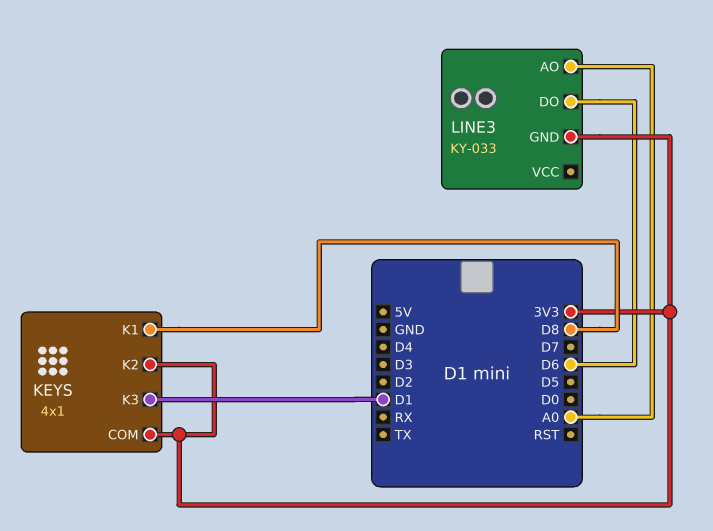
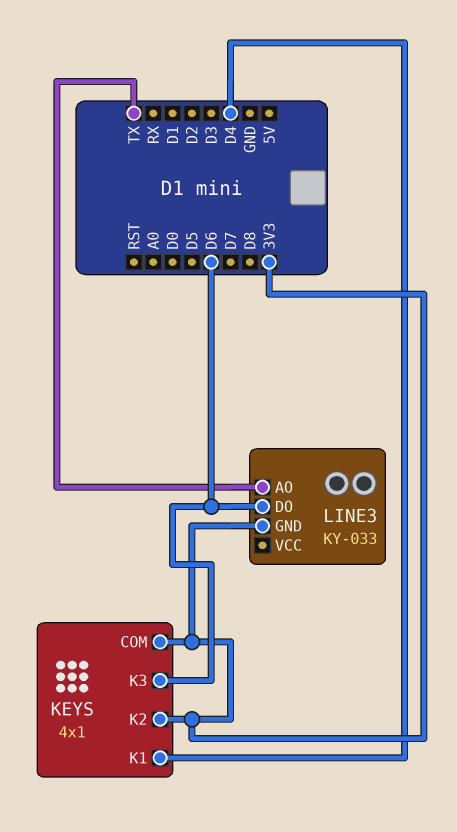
KEYS pin K1: D8 -> D4
KEYS pin K3: D1 -> D6
LINE3 pin AO: A0 -> TX

